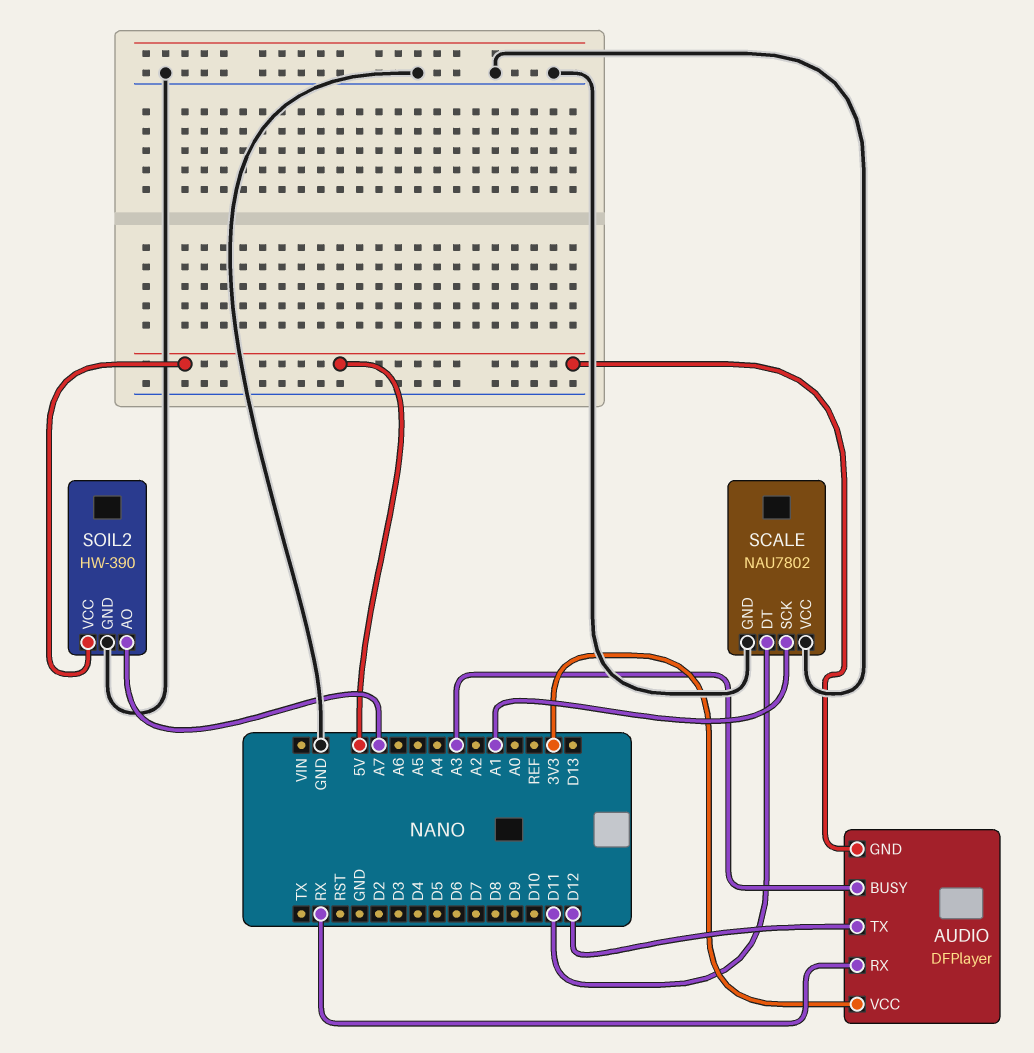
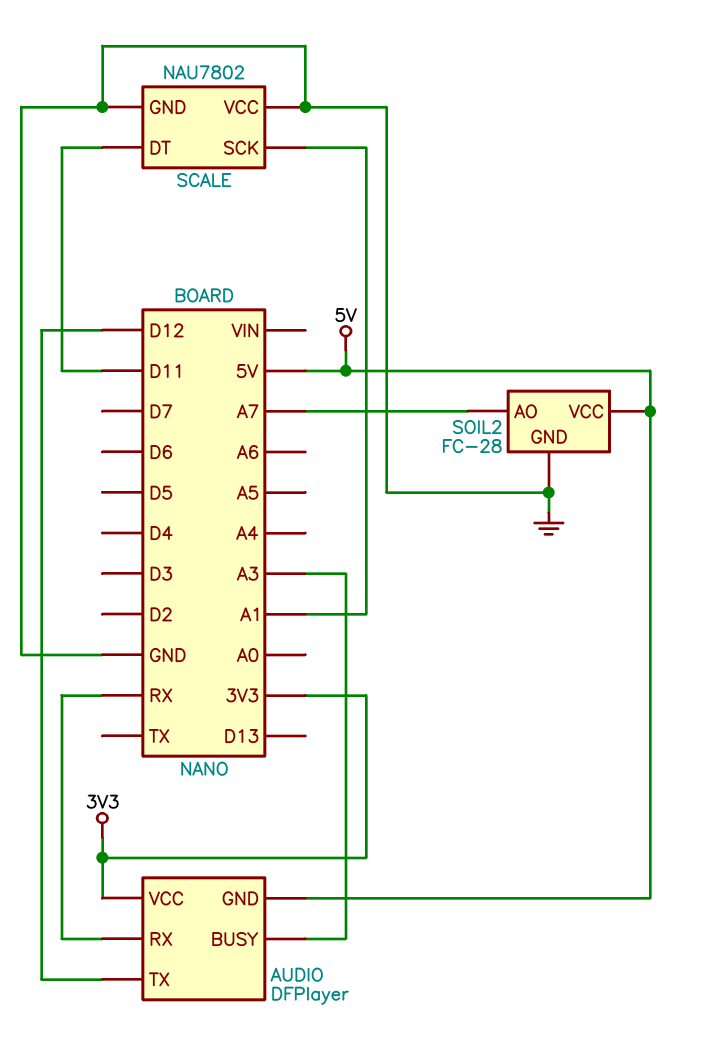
SOIL2: HW-390 -> FC-28

